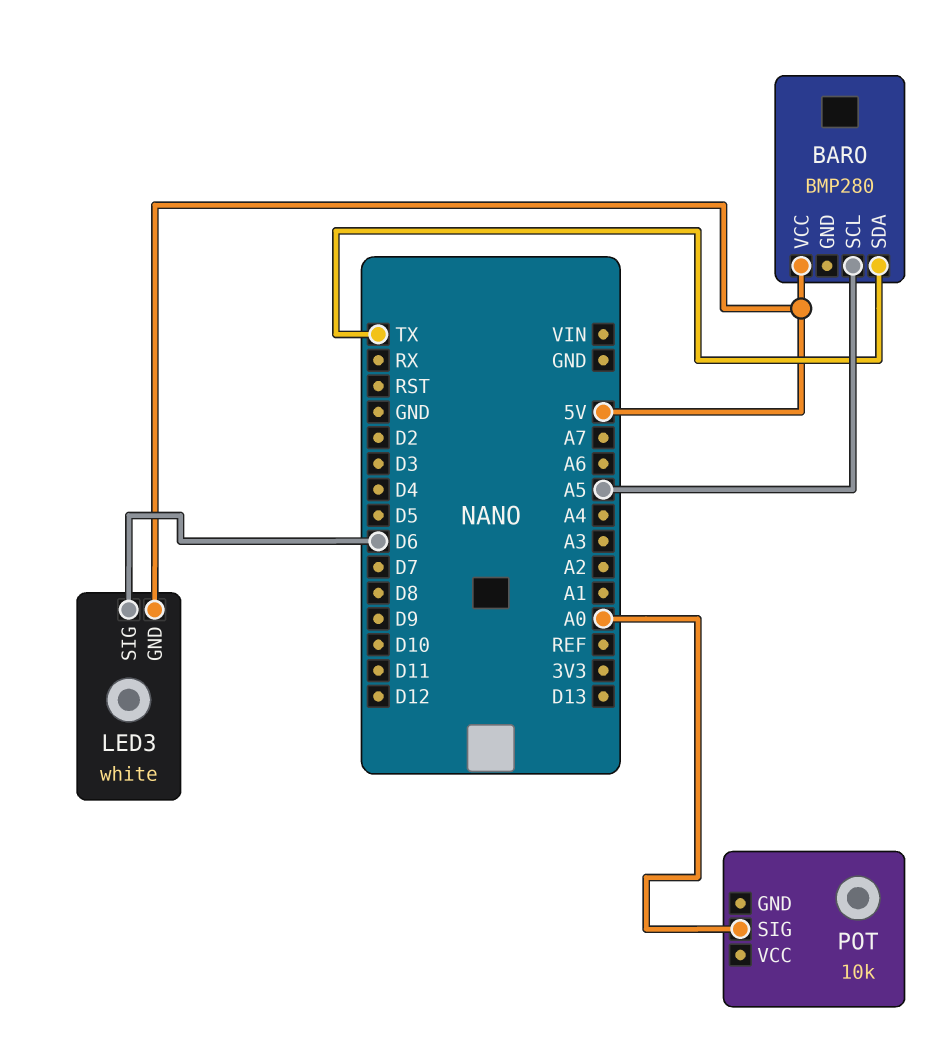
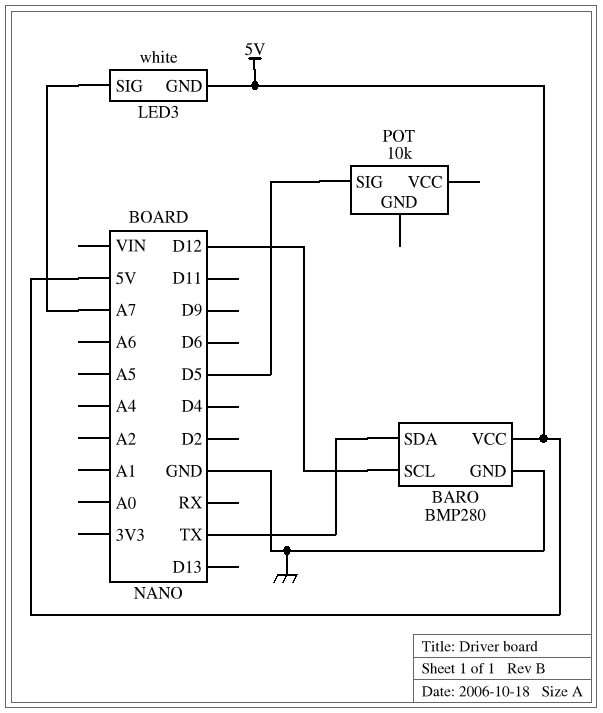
BARO pin GND: none -> GND
BARO pin SCL: A5 -> D12
LED3 pin SIG: D6 -> A7
POT pin SIG: A0 -> D5

